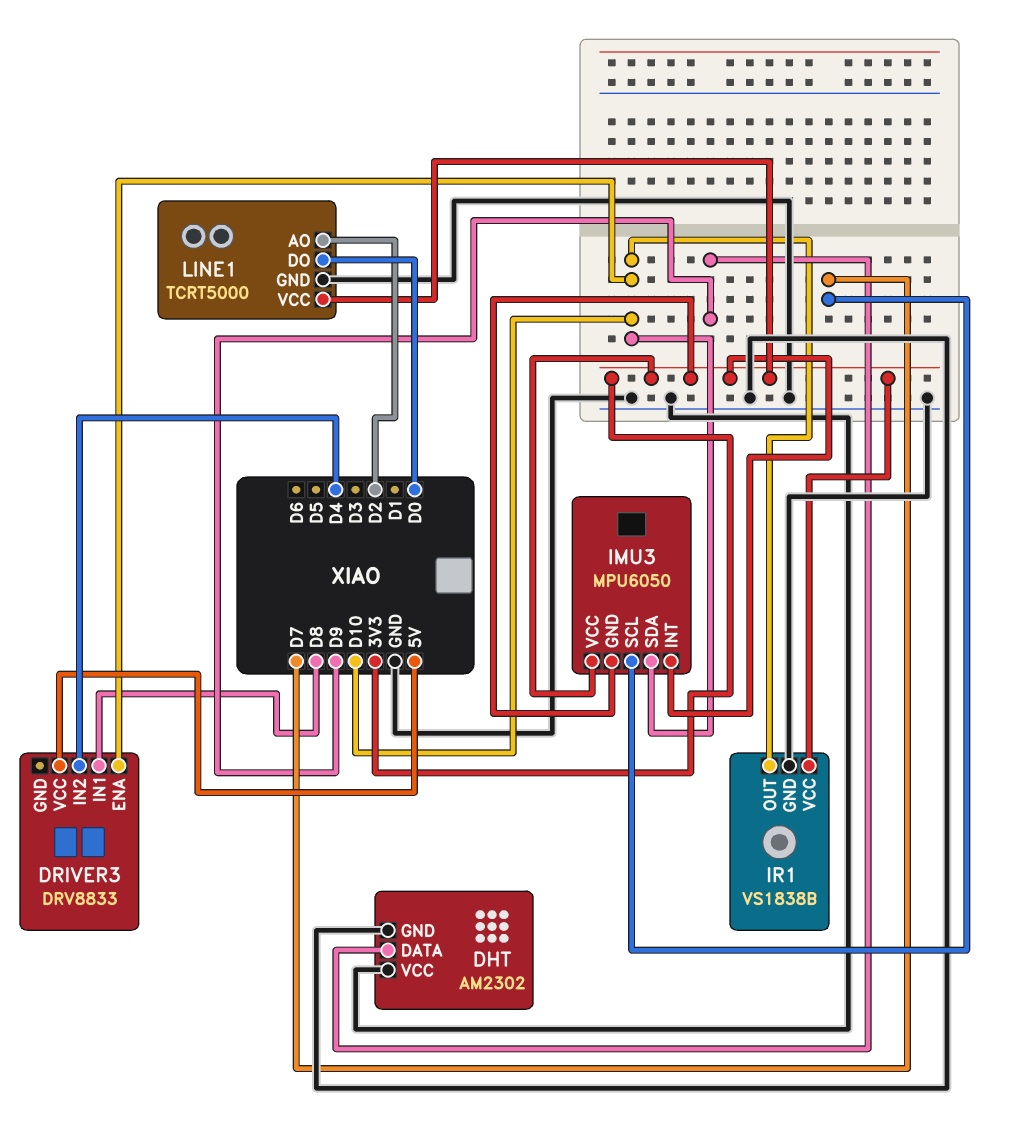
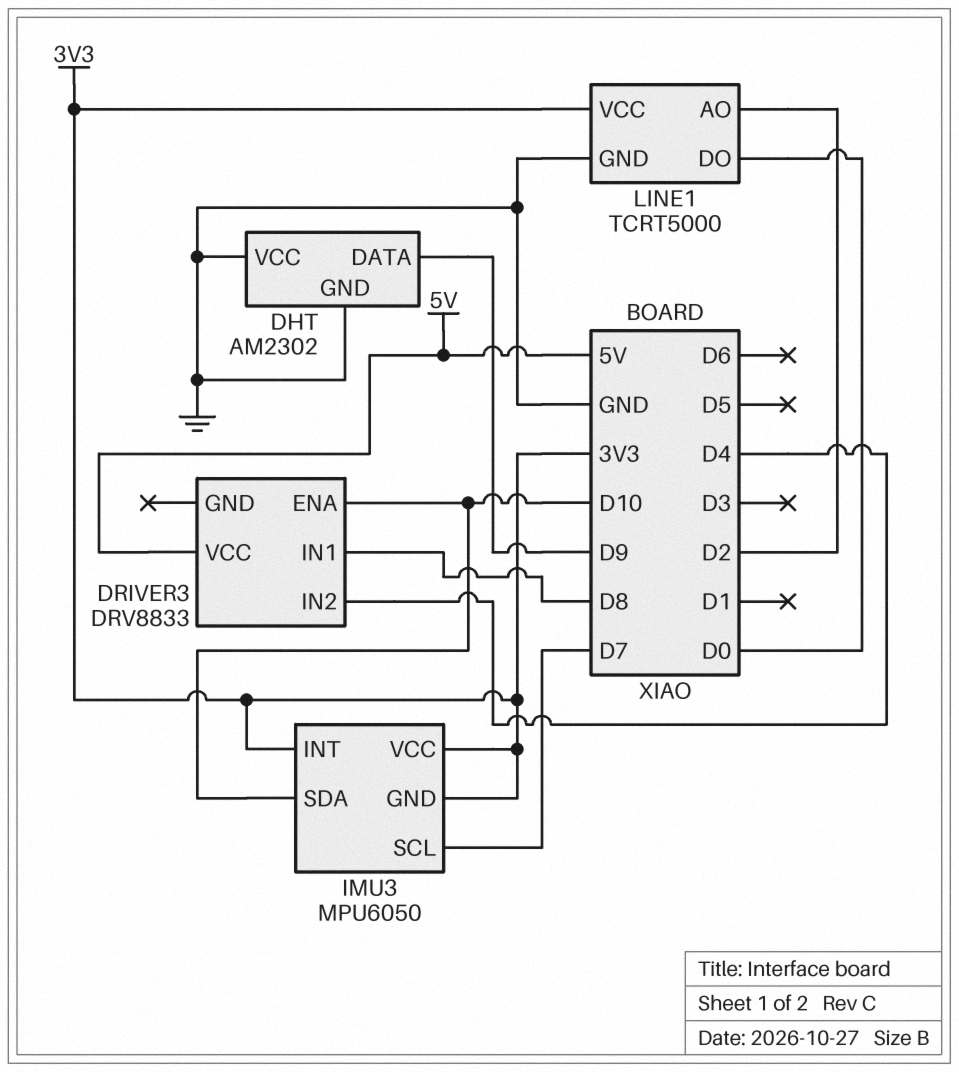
IR1: VS1838B -> none
IR1 pin GND: GND -> none
IR1 pin OUT: D10 -> none
IR1 pin VCC: 3V3 -> none

